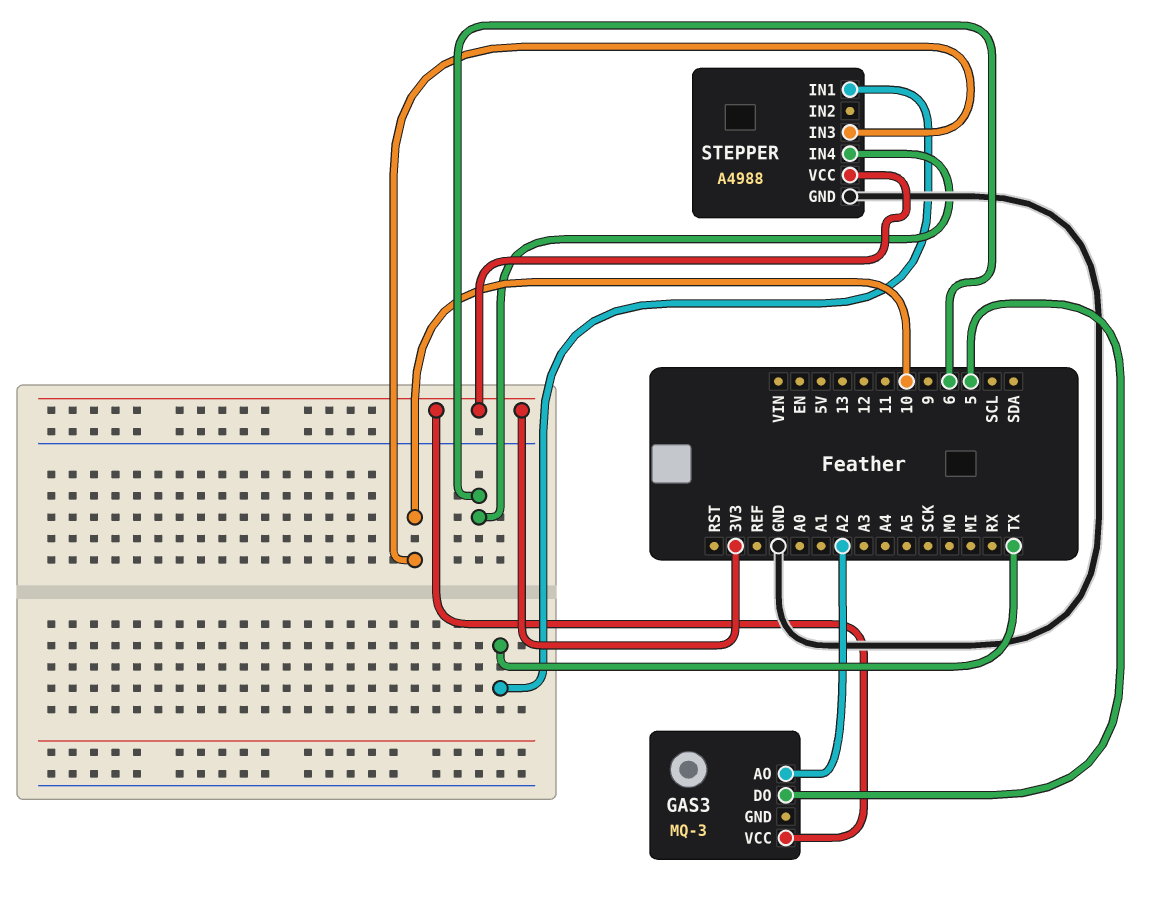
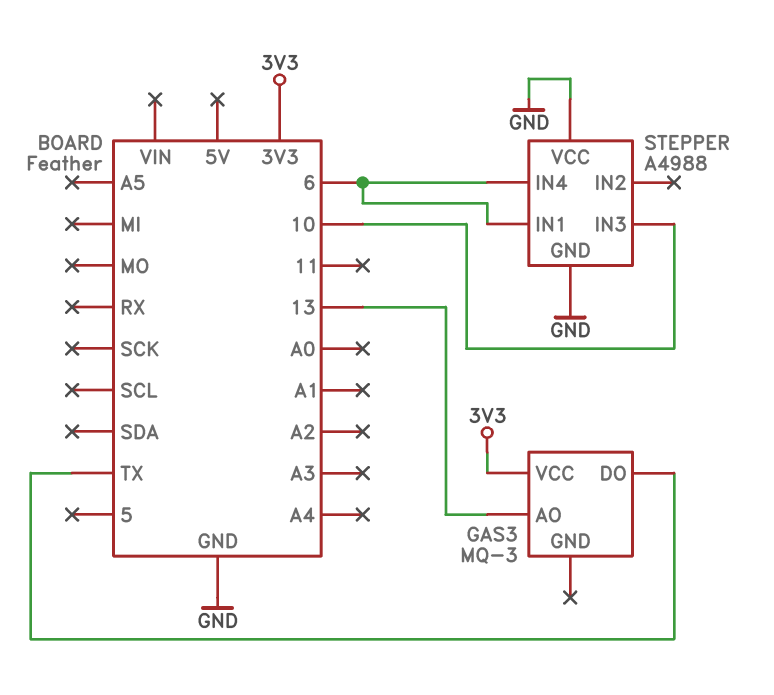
GAS3 pin AO: A2 -> 13
GAS3 pin DO: 5 -> TX
STEPPER pin IN1: TX -> 6
STEPPER pin VCC: 3V3 -> GND

